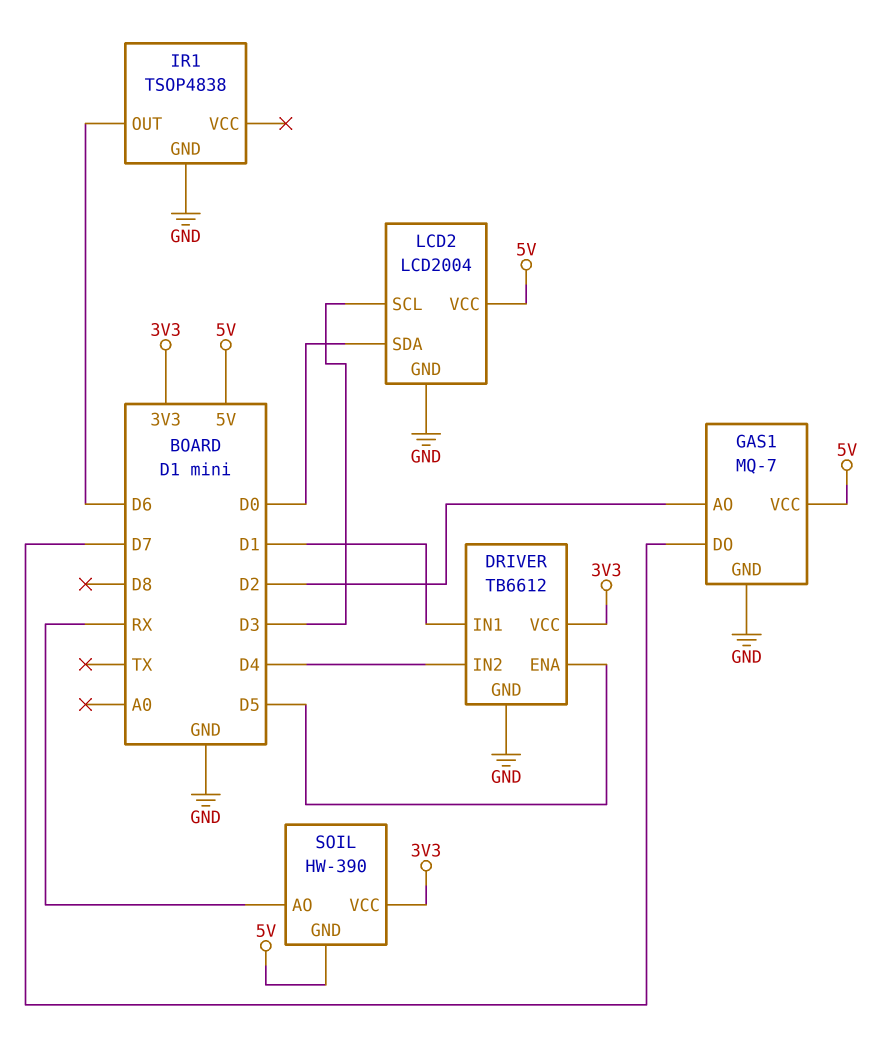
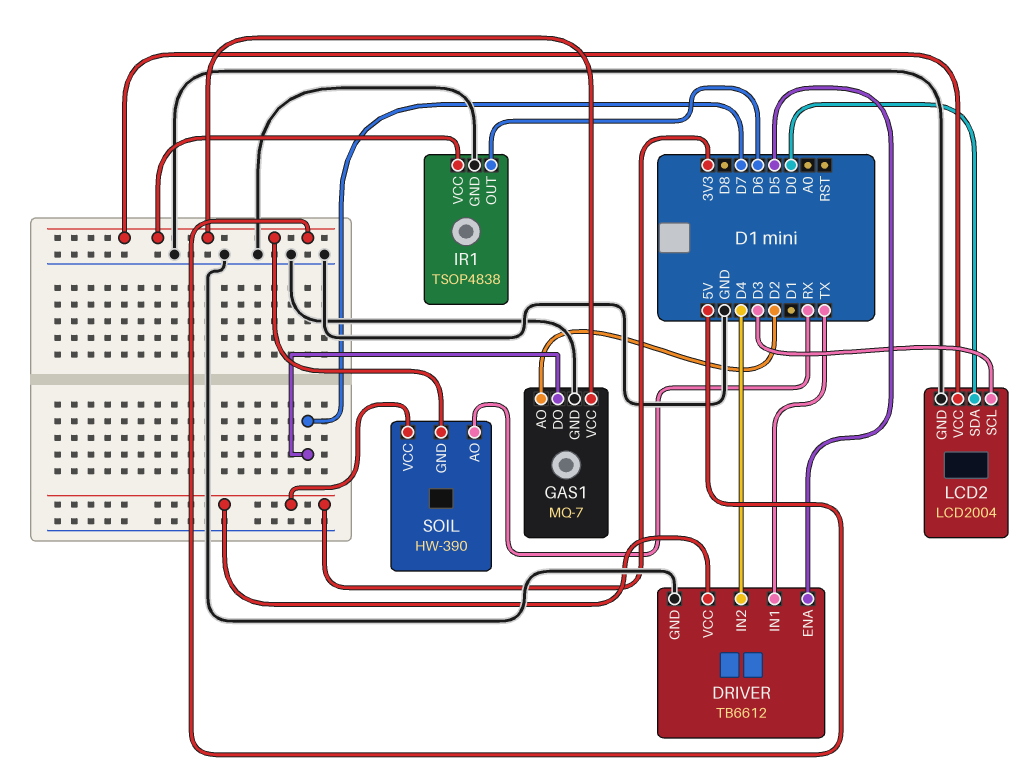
DRIVER pin IN1: D1 -> TX
IR1 pin VCC: none -> 5V

